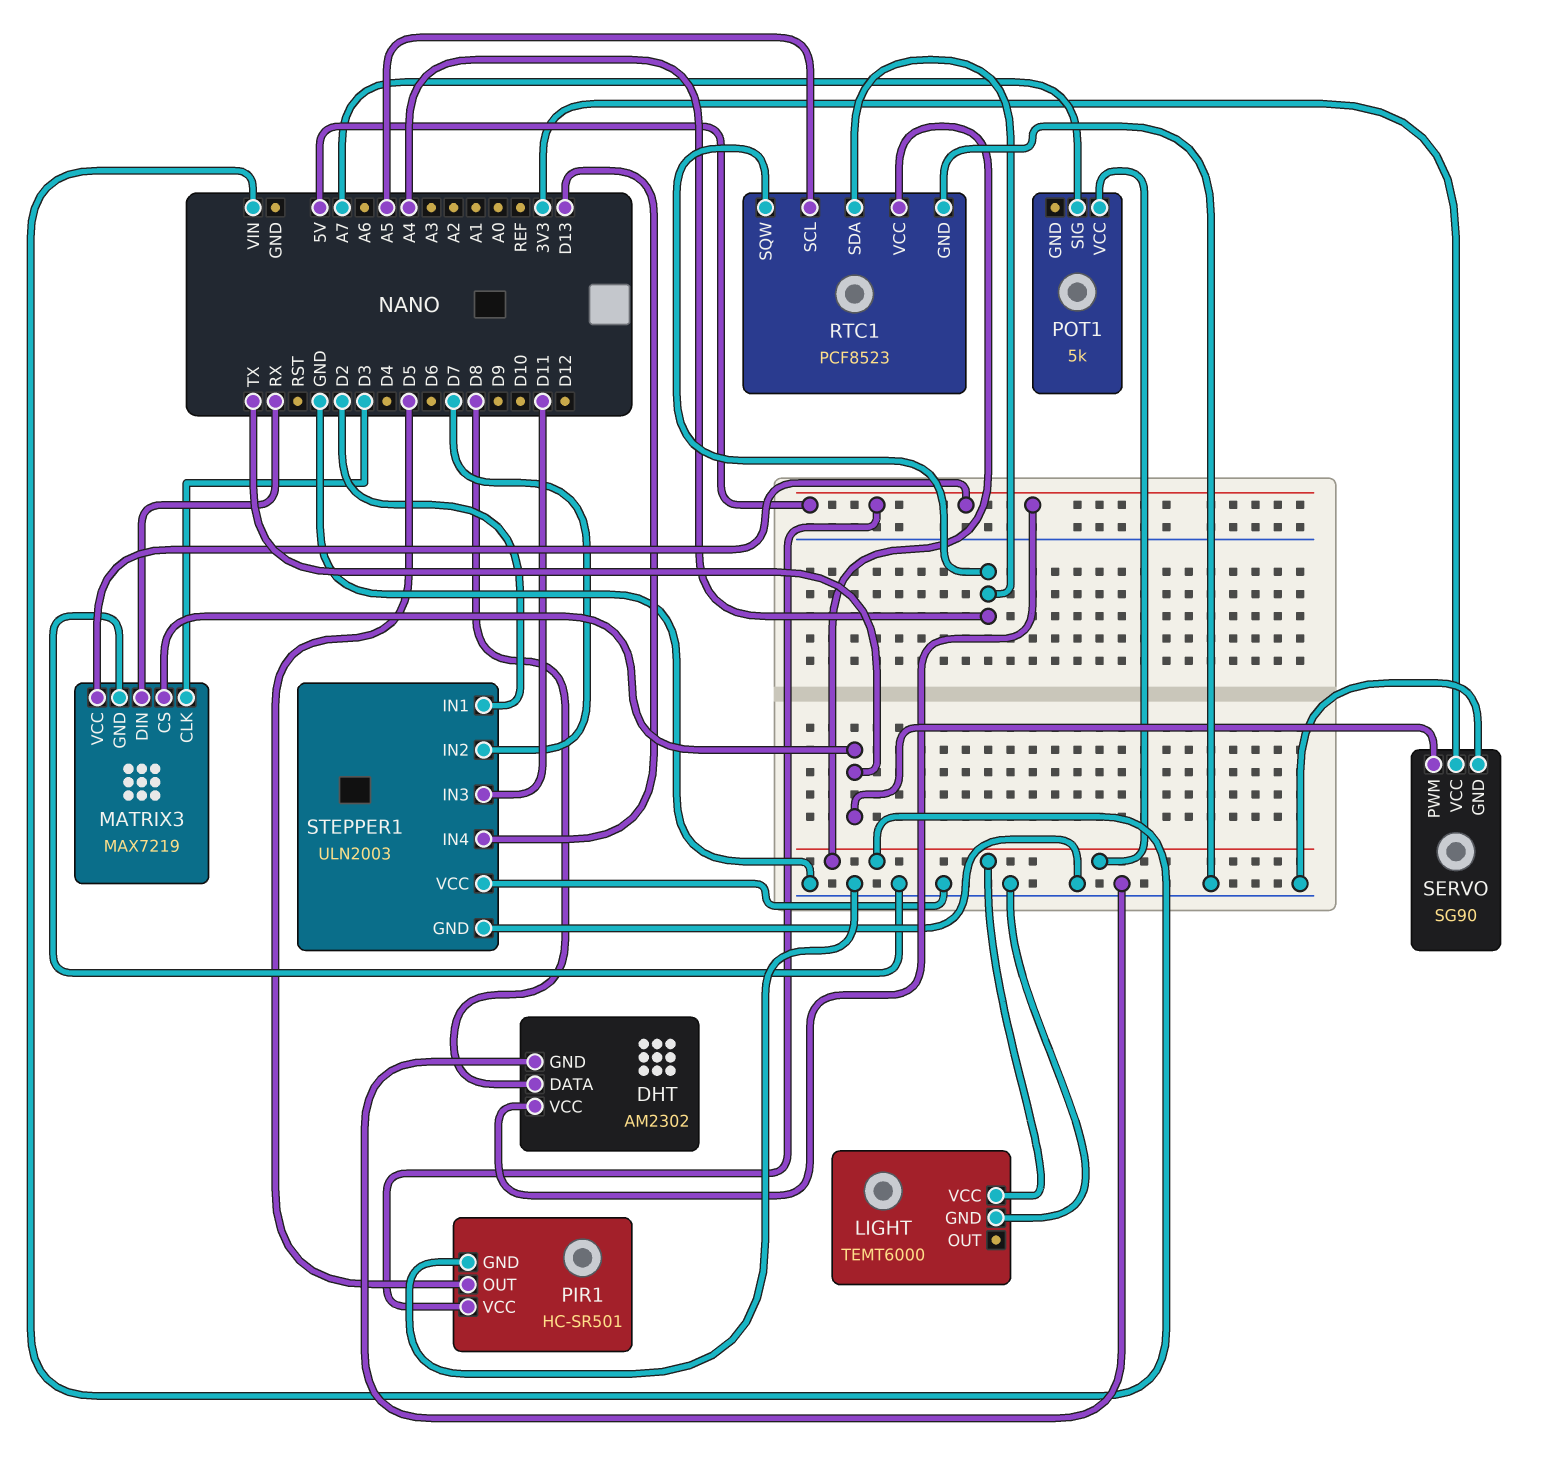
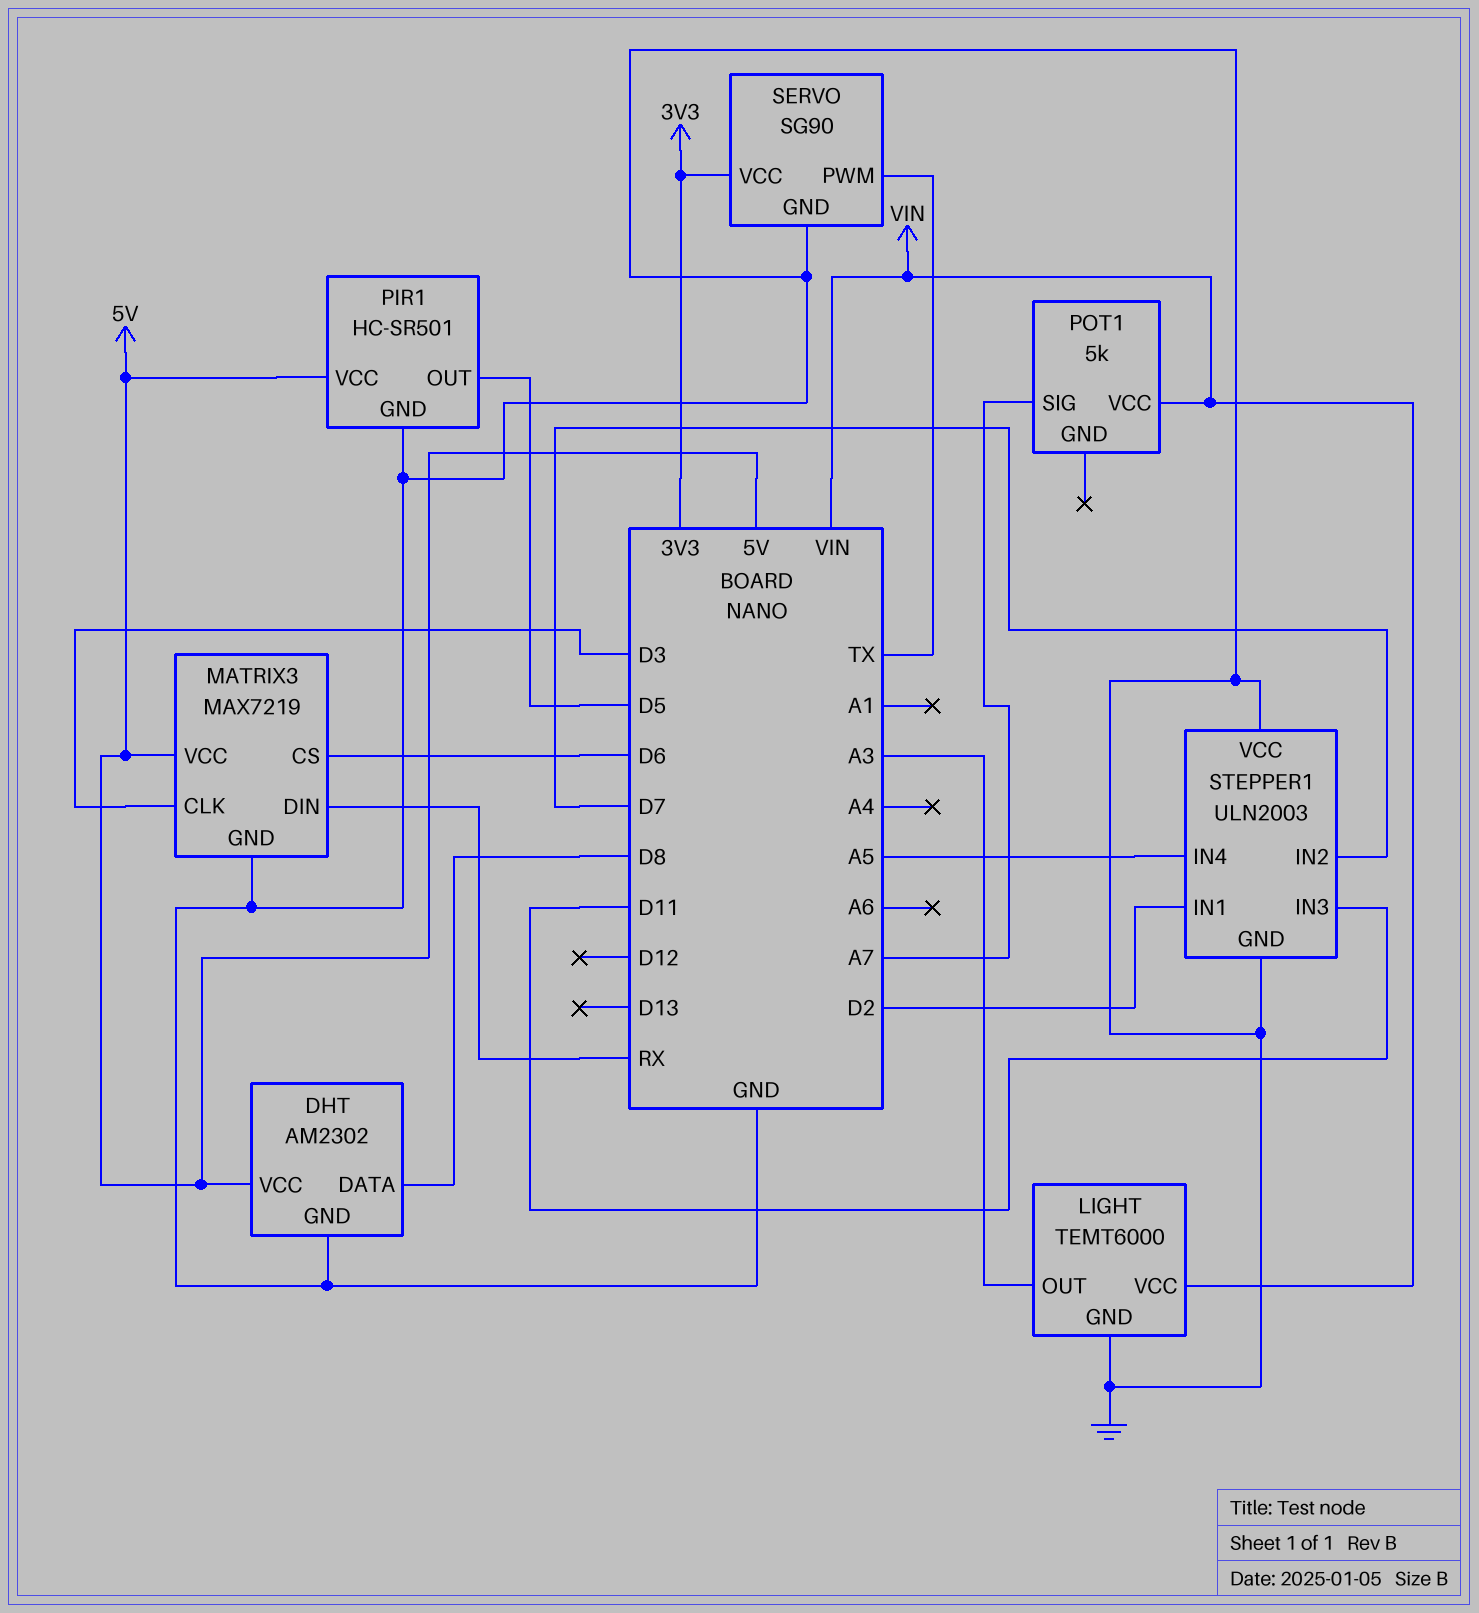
LIGHT pin OUT: none -> A3
MATRIX3 pin CS: TX -> D6
RTC1: PCF8523 -> none
RTC1 pin GND: GND -> none
RTC1 pin SCL: A5 -> none
RTC1 pin SDA: A4 -> none
RTC1 pin SQW: A4 -> none
RTC1 pin VCC: VIN -> none
STEPPER1 pin IN4: D13 -> A5

